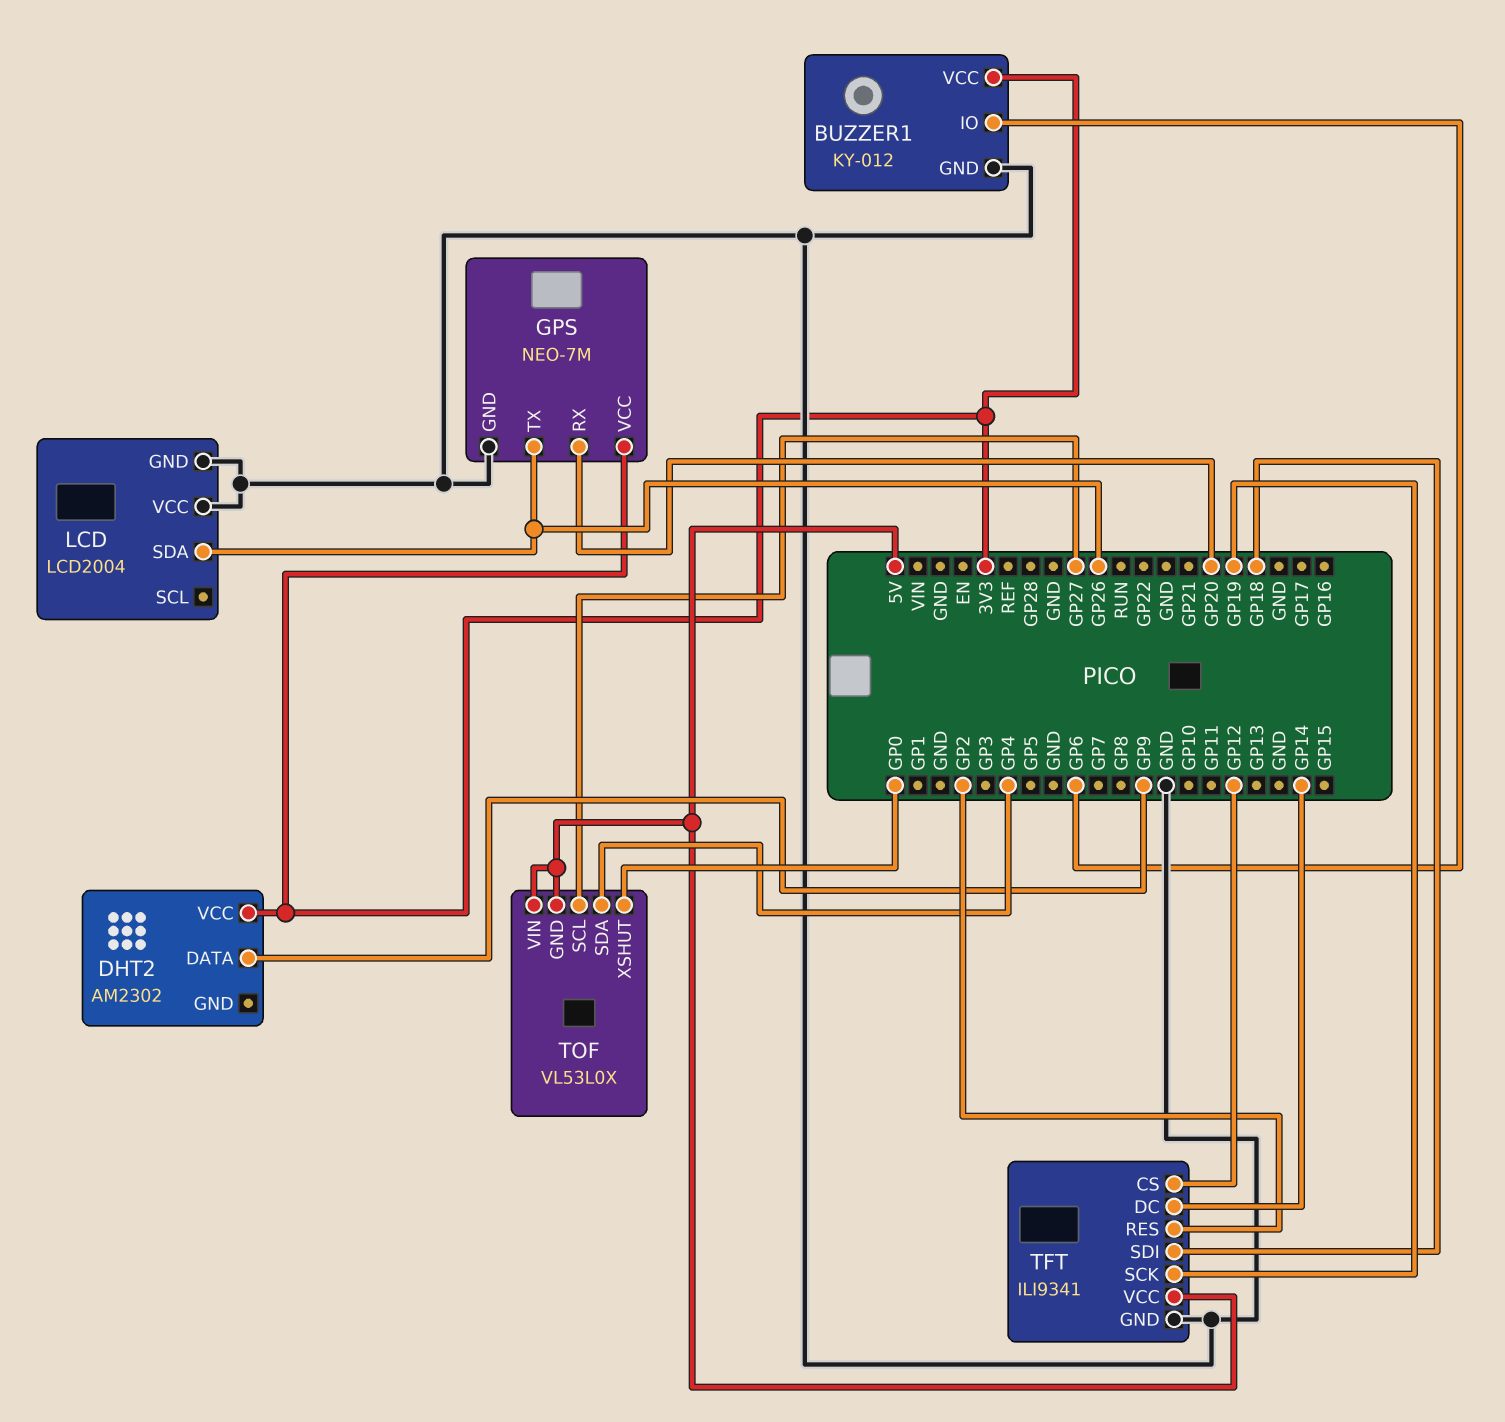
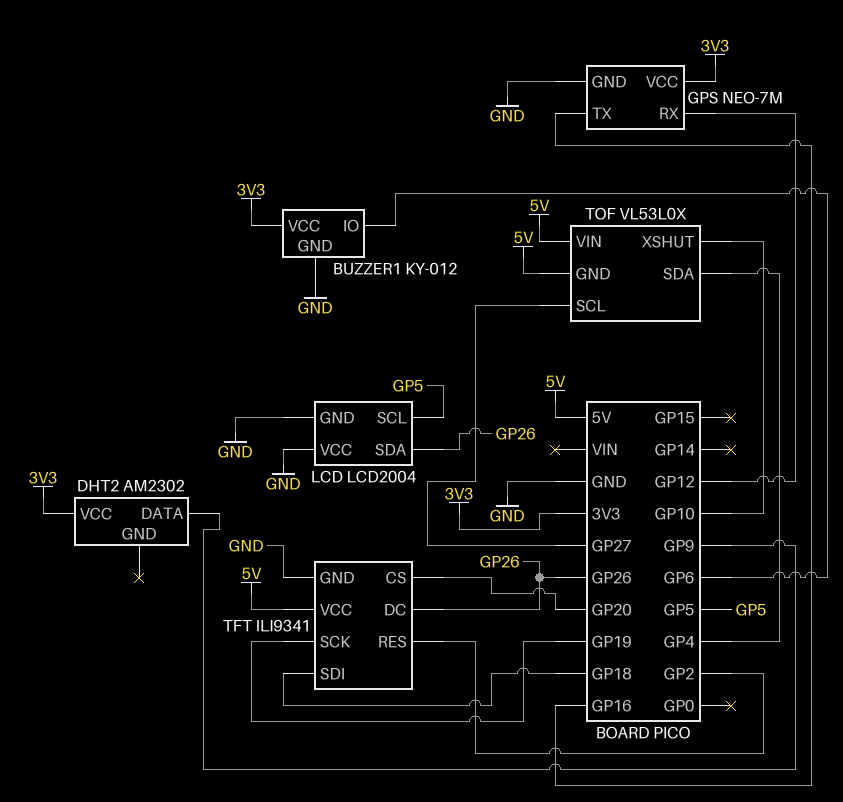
GPS pin RX: GP20 -> GP12
GPS pin TX: GP26 -> GP16
LCD pin SCL: none -> GP5
TFT pin CS: GP12 -> GP20
TFT pin DC: GP14 -> GP26
TOF pin XSHUT: GP0 -> GP10

